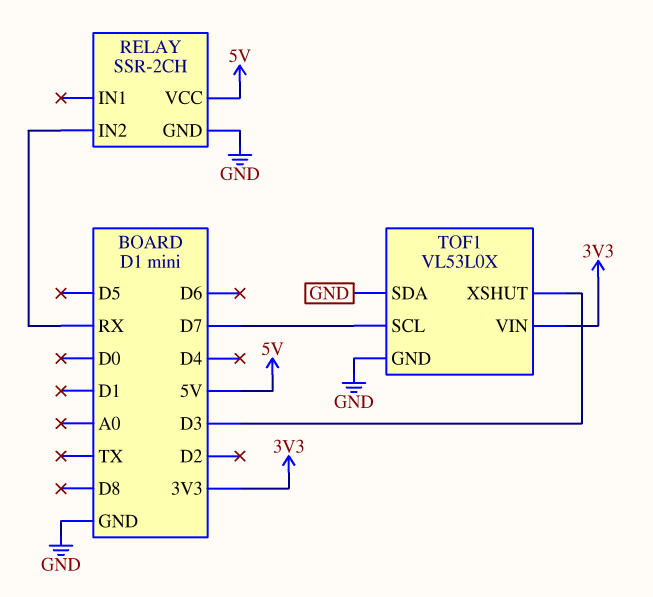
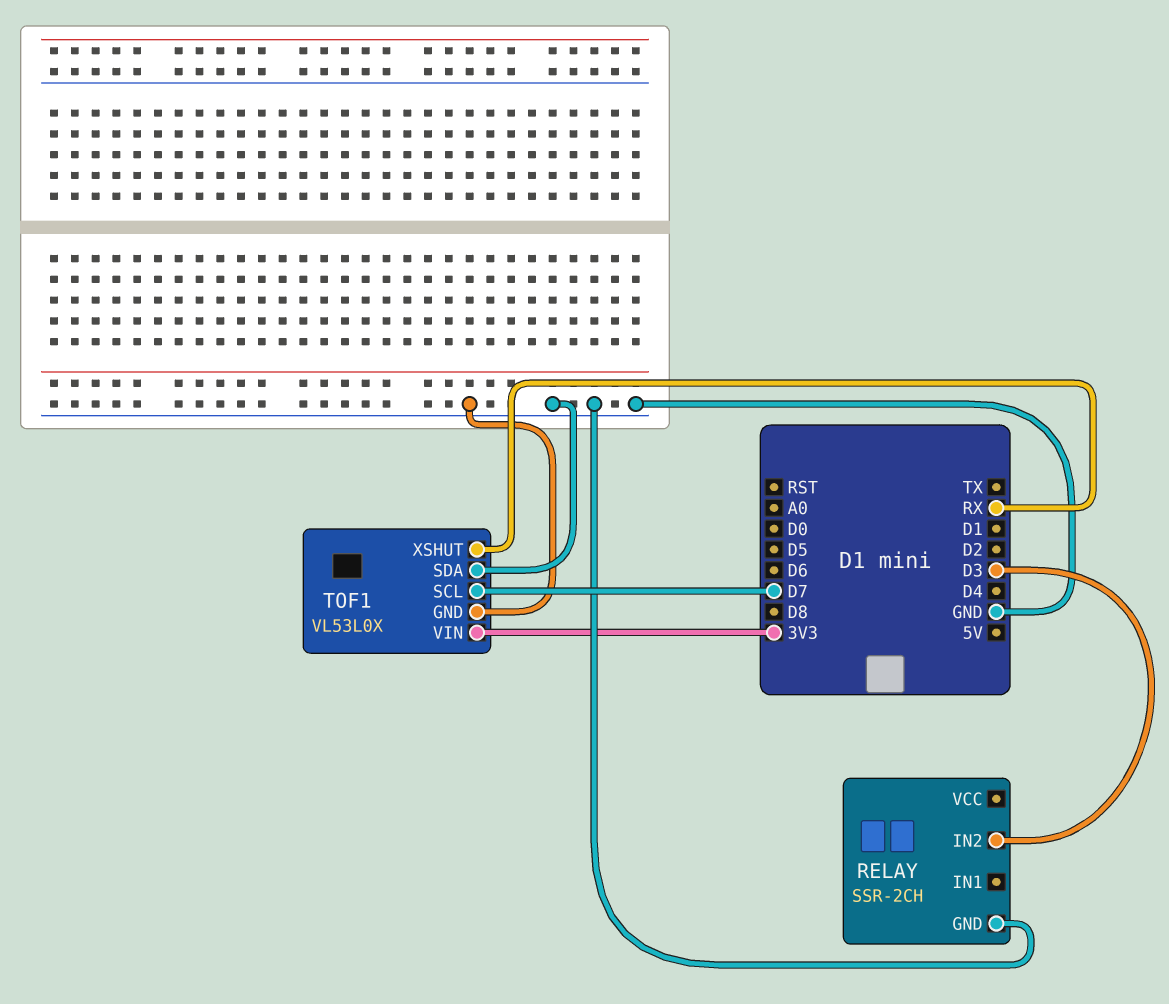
RELAY pin IN2: RX -> D3
RELAY pin VCC: 5V -> none
TOF1 pin XSHUT: D3 -> RX

